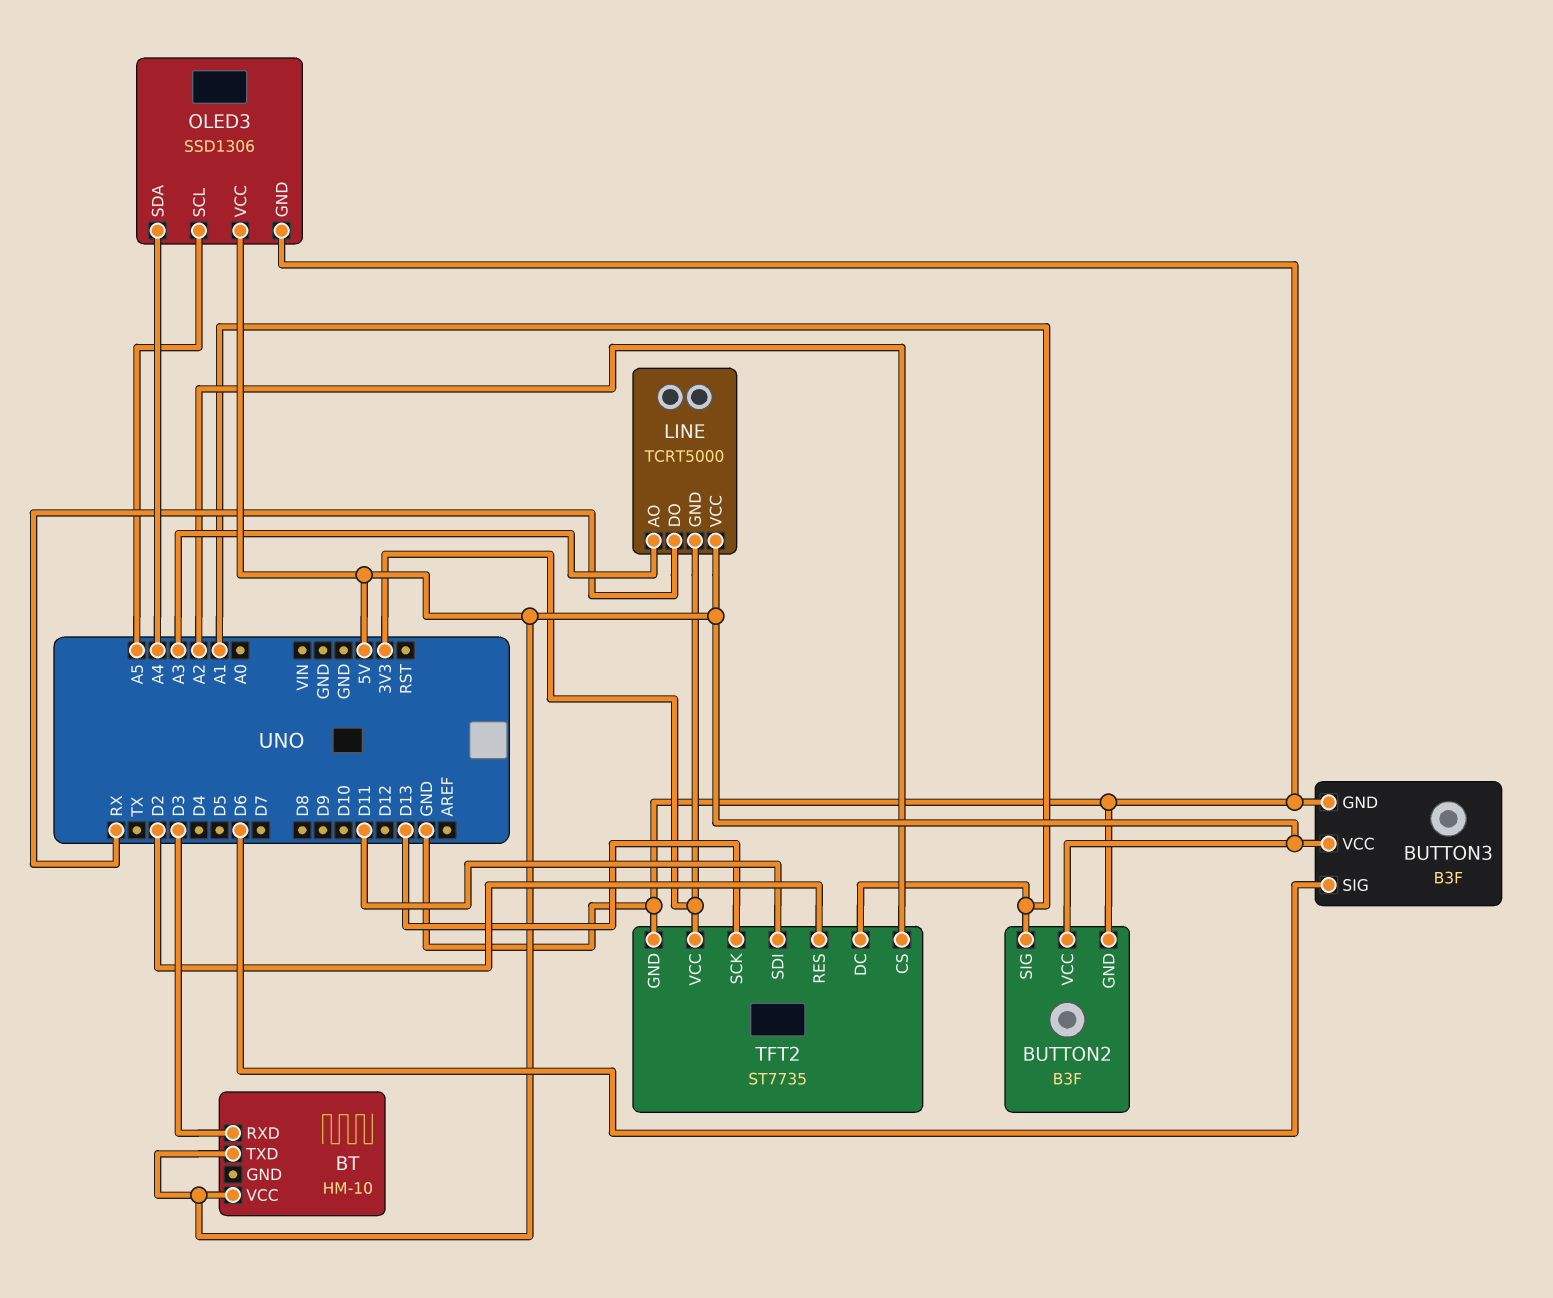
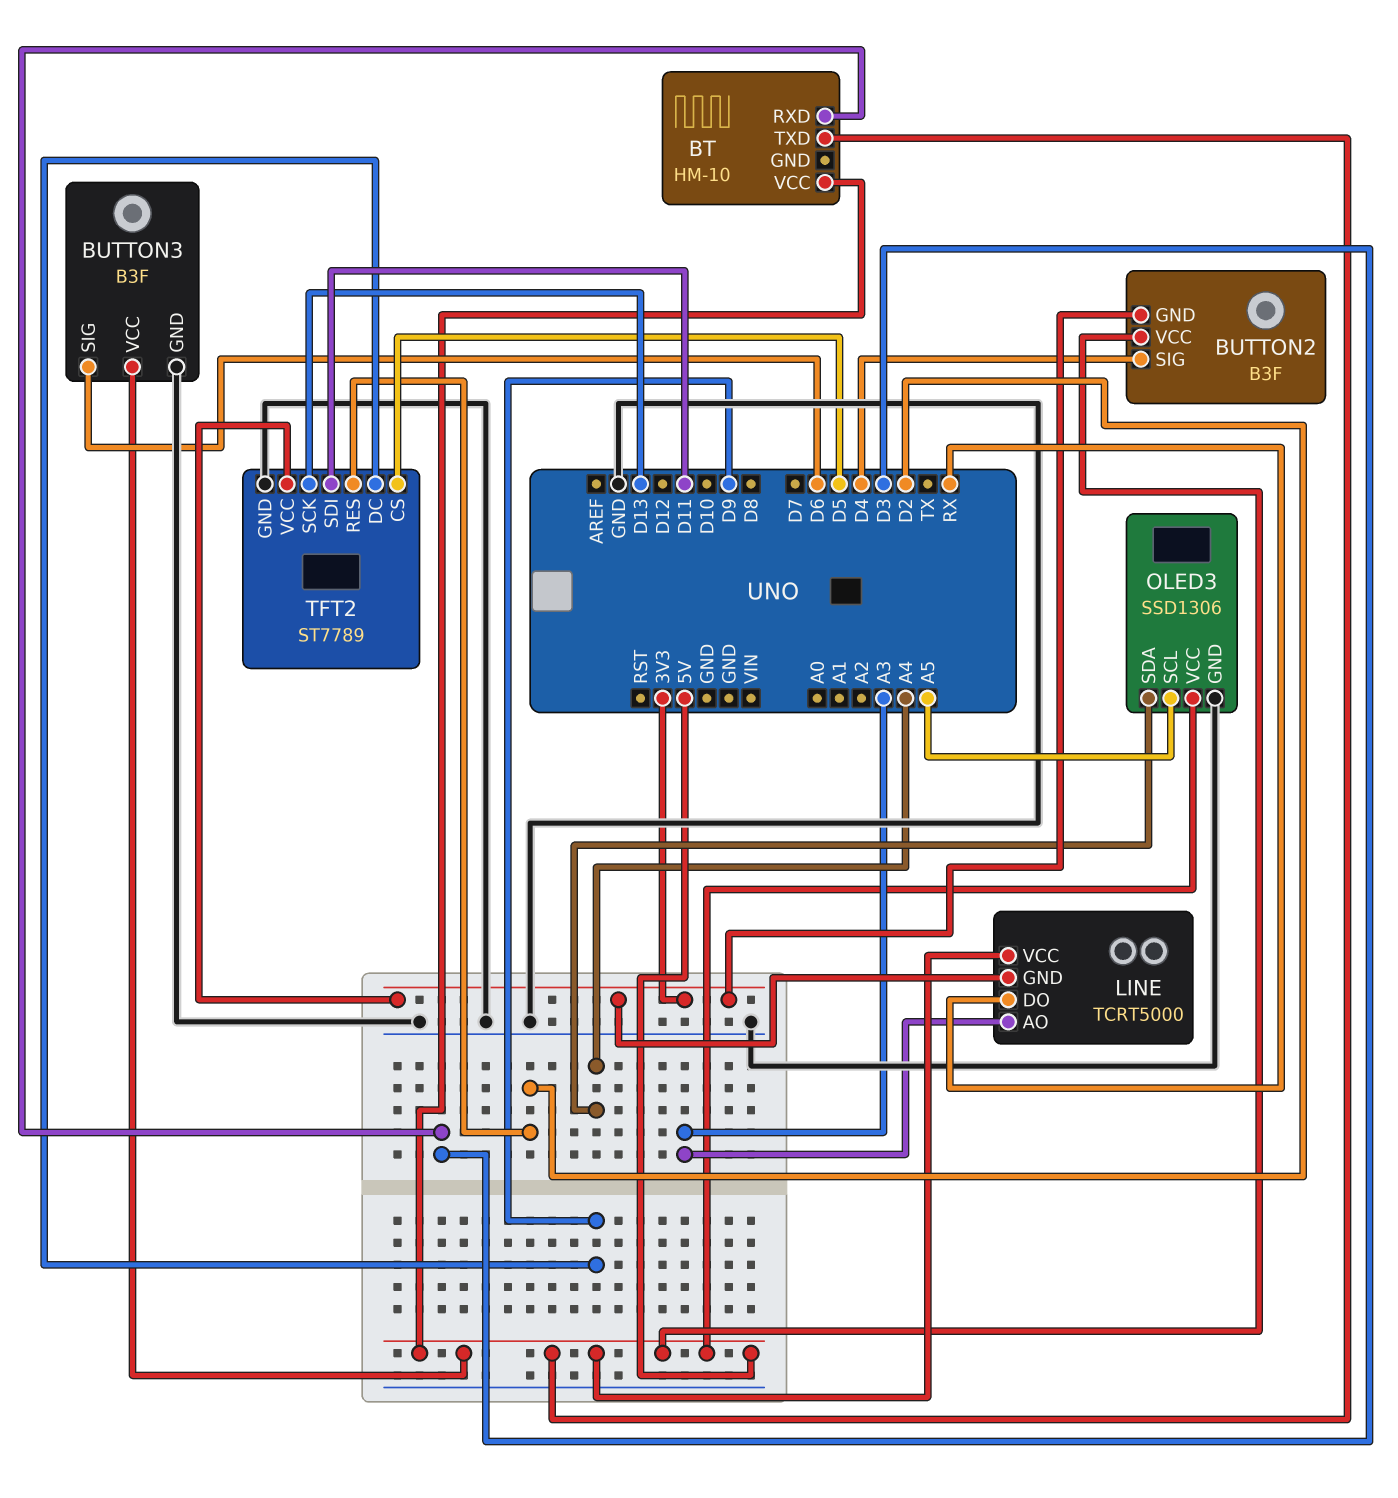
BUTTON2 pin GND: GND -> 3V3
BUTTON2 pin SIG: A1 -> D4
TFT2: ST7735 -> ST7789
TFT2 pin CS: A2 -> D5
TFT2 pin DC: A1 -> D9

